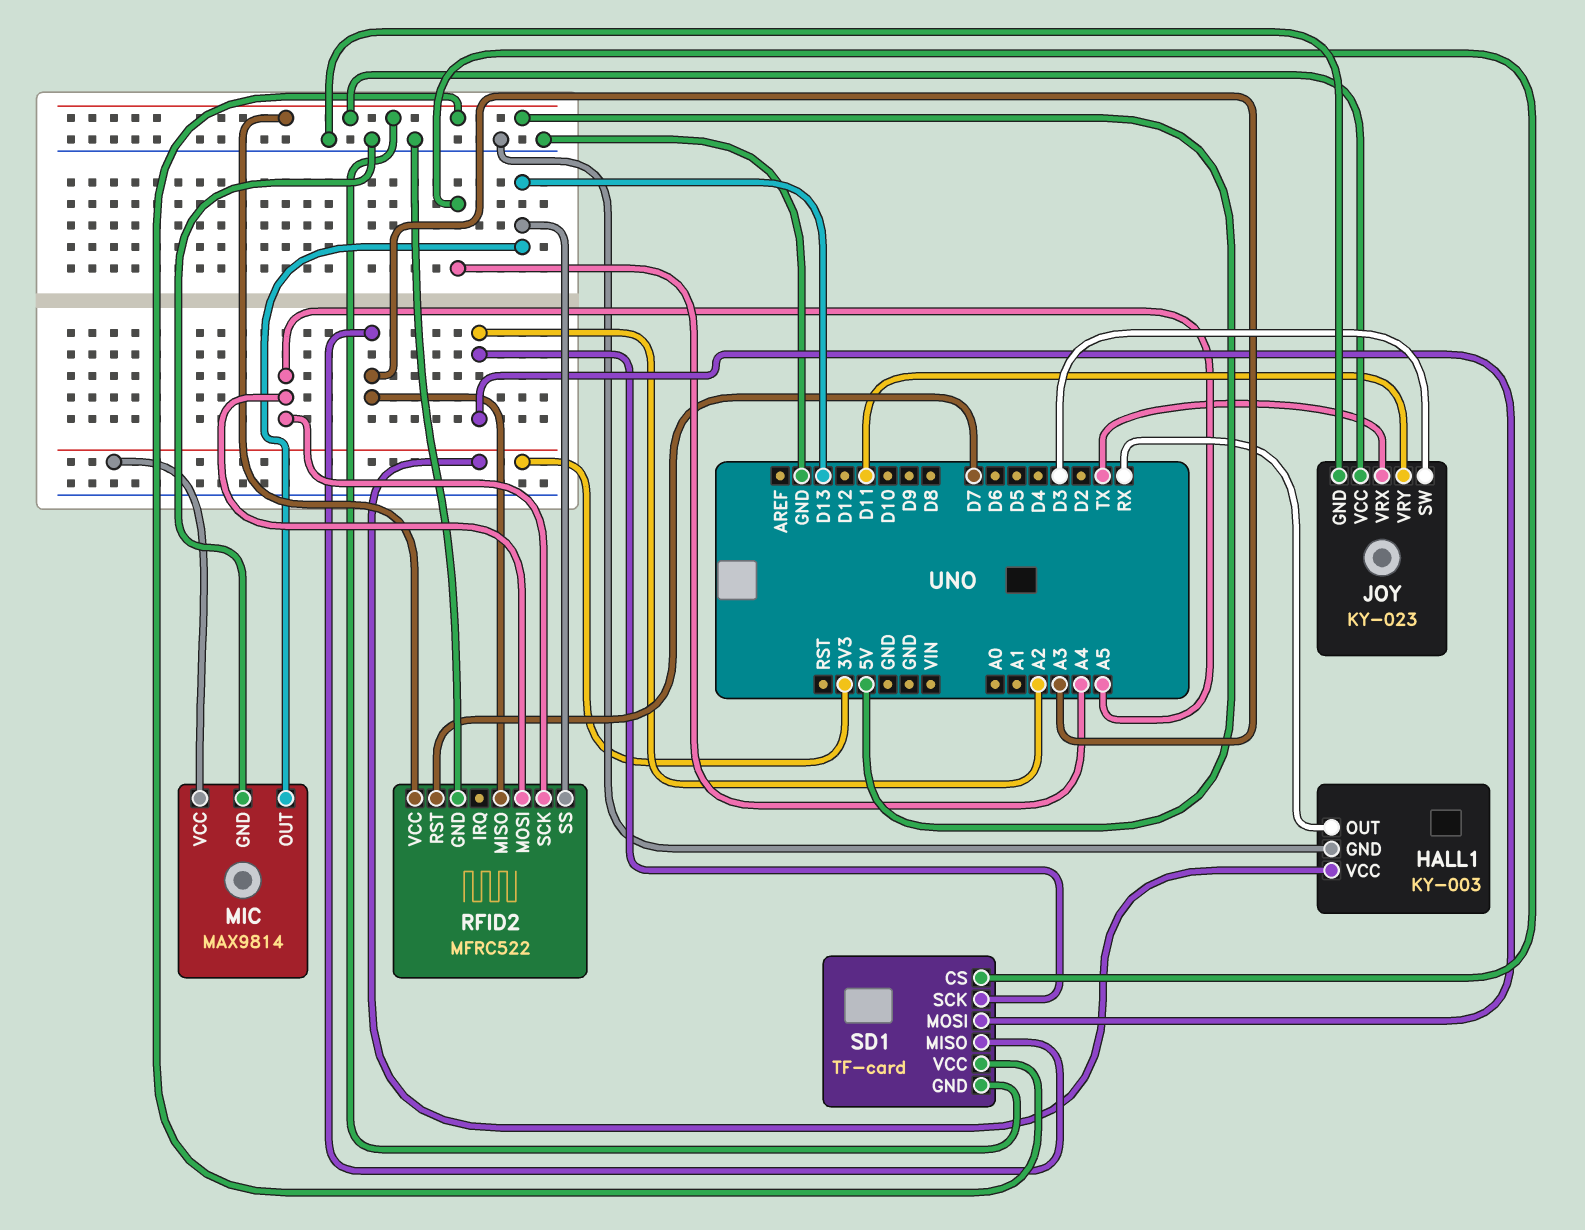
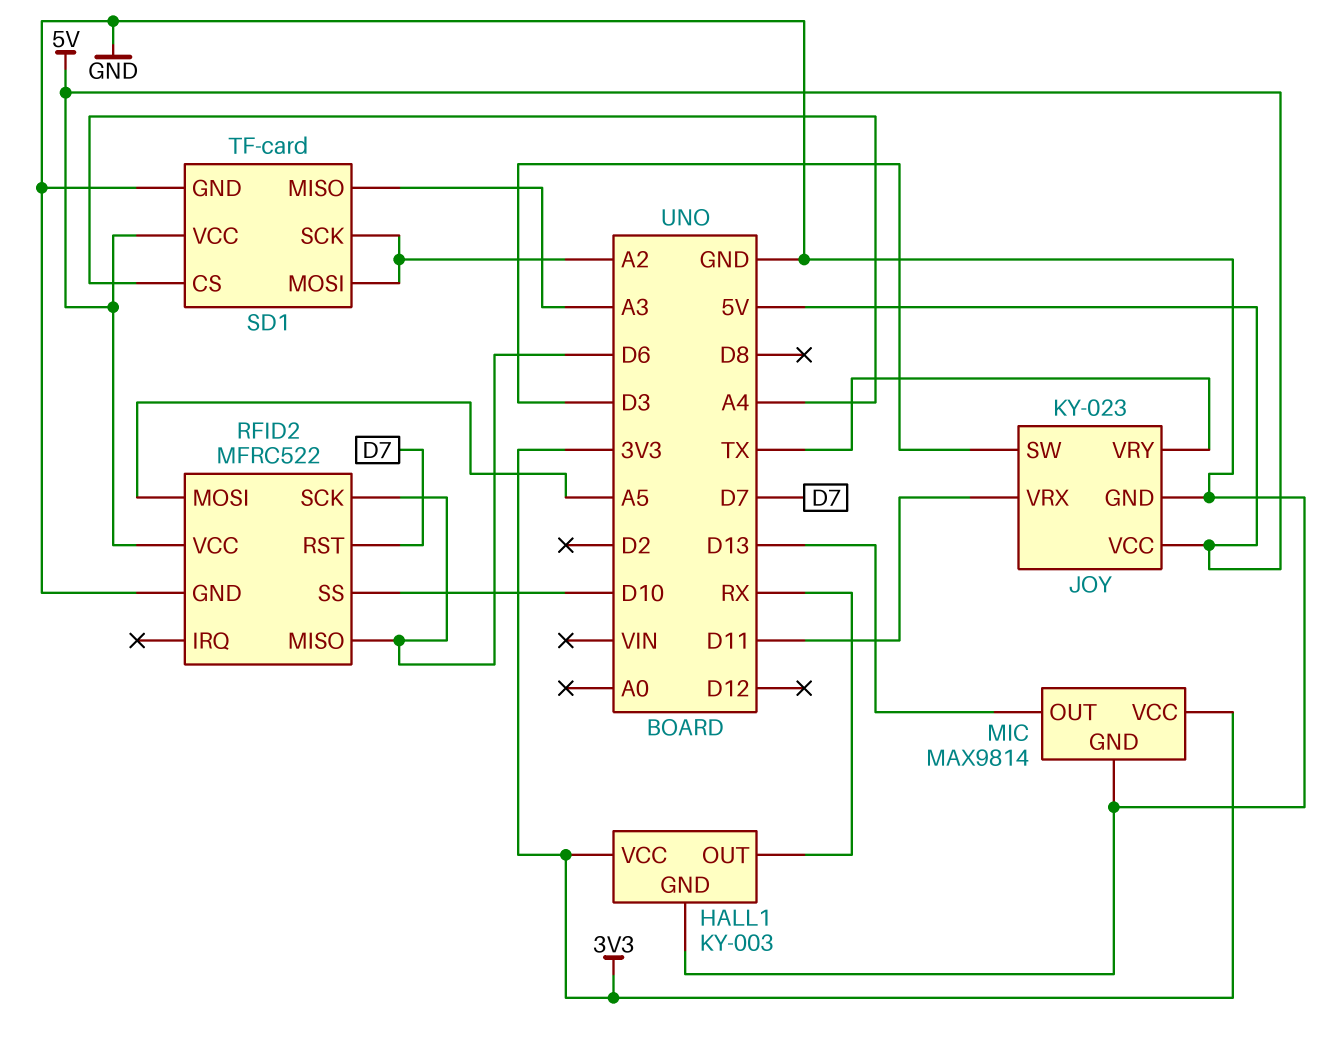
JOY pin VRX: TX -> D11
JOY pin VRY: D11 -> TX
RFID2 pin MISO: A3 -> D6
RFID2 pin SCK: A5 -> D6
RFID2 pin SS: D13 -> D10
SD1 pin GND: 5V -> GND

